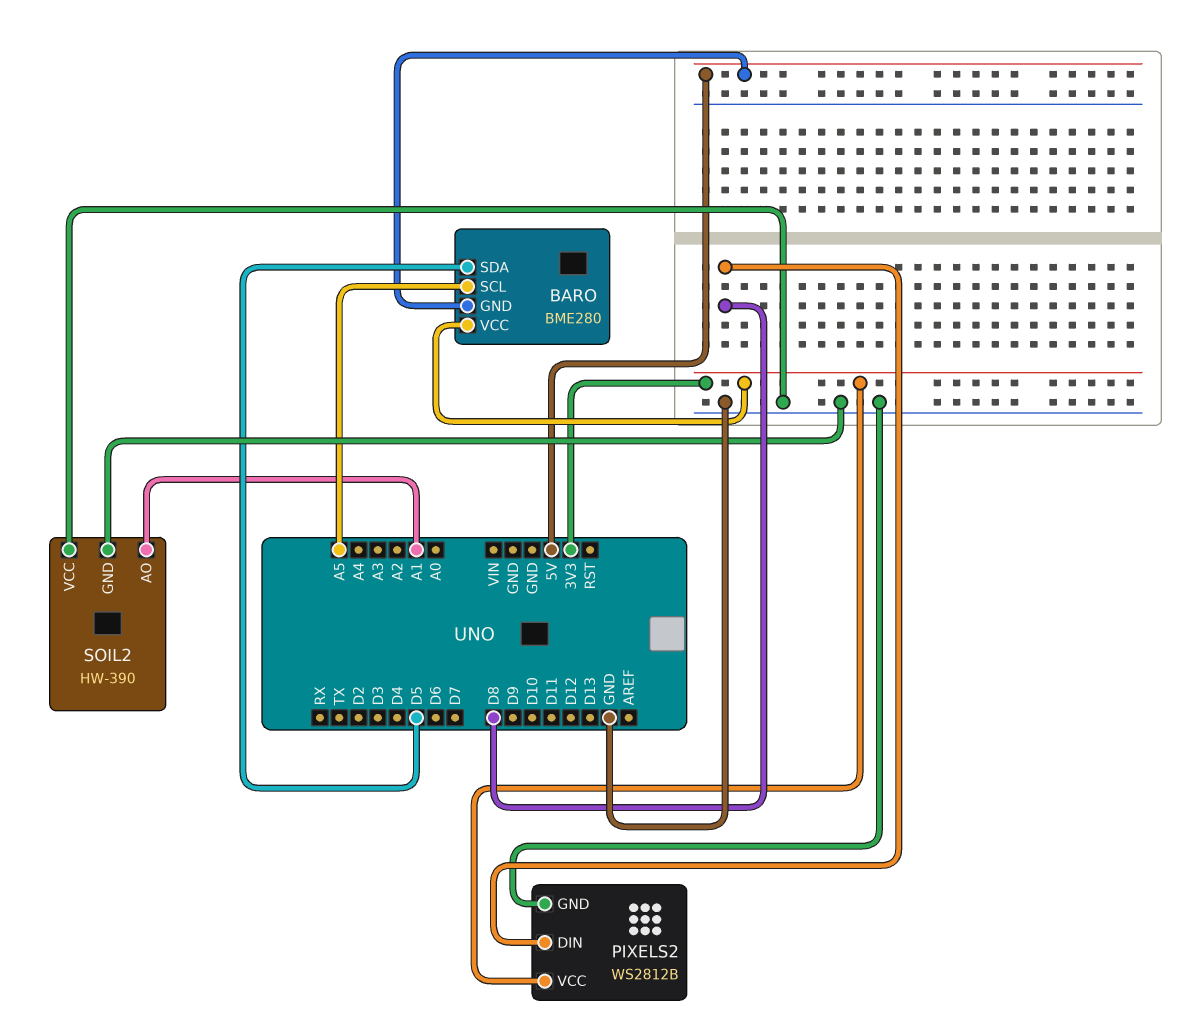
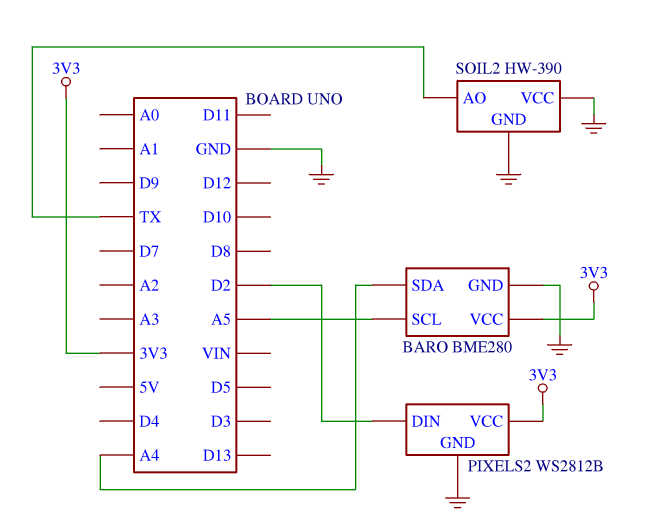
BARO pin GND: 5V -> GND
BARO pin SDA: D5 -> A4
PIXELS2 pin DIN: D8 -> D2
SOIL2 pin AO: A1 -> TX

